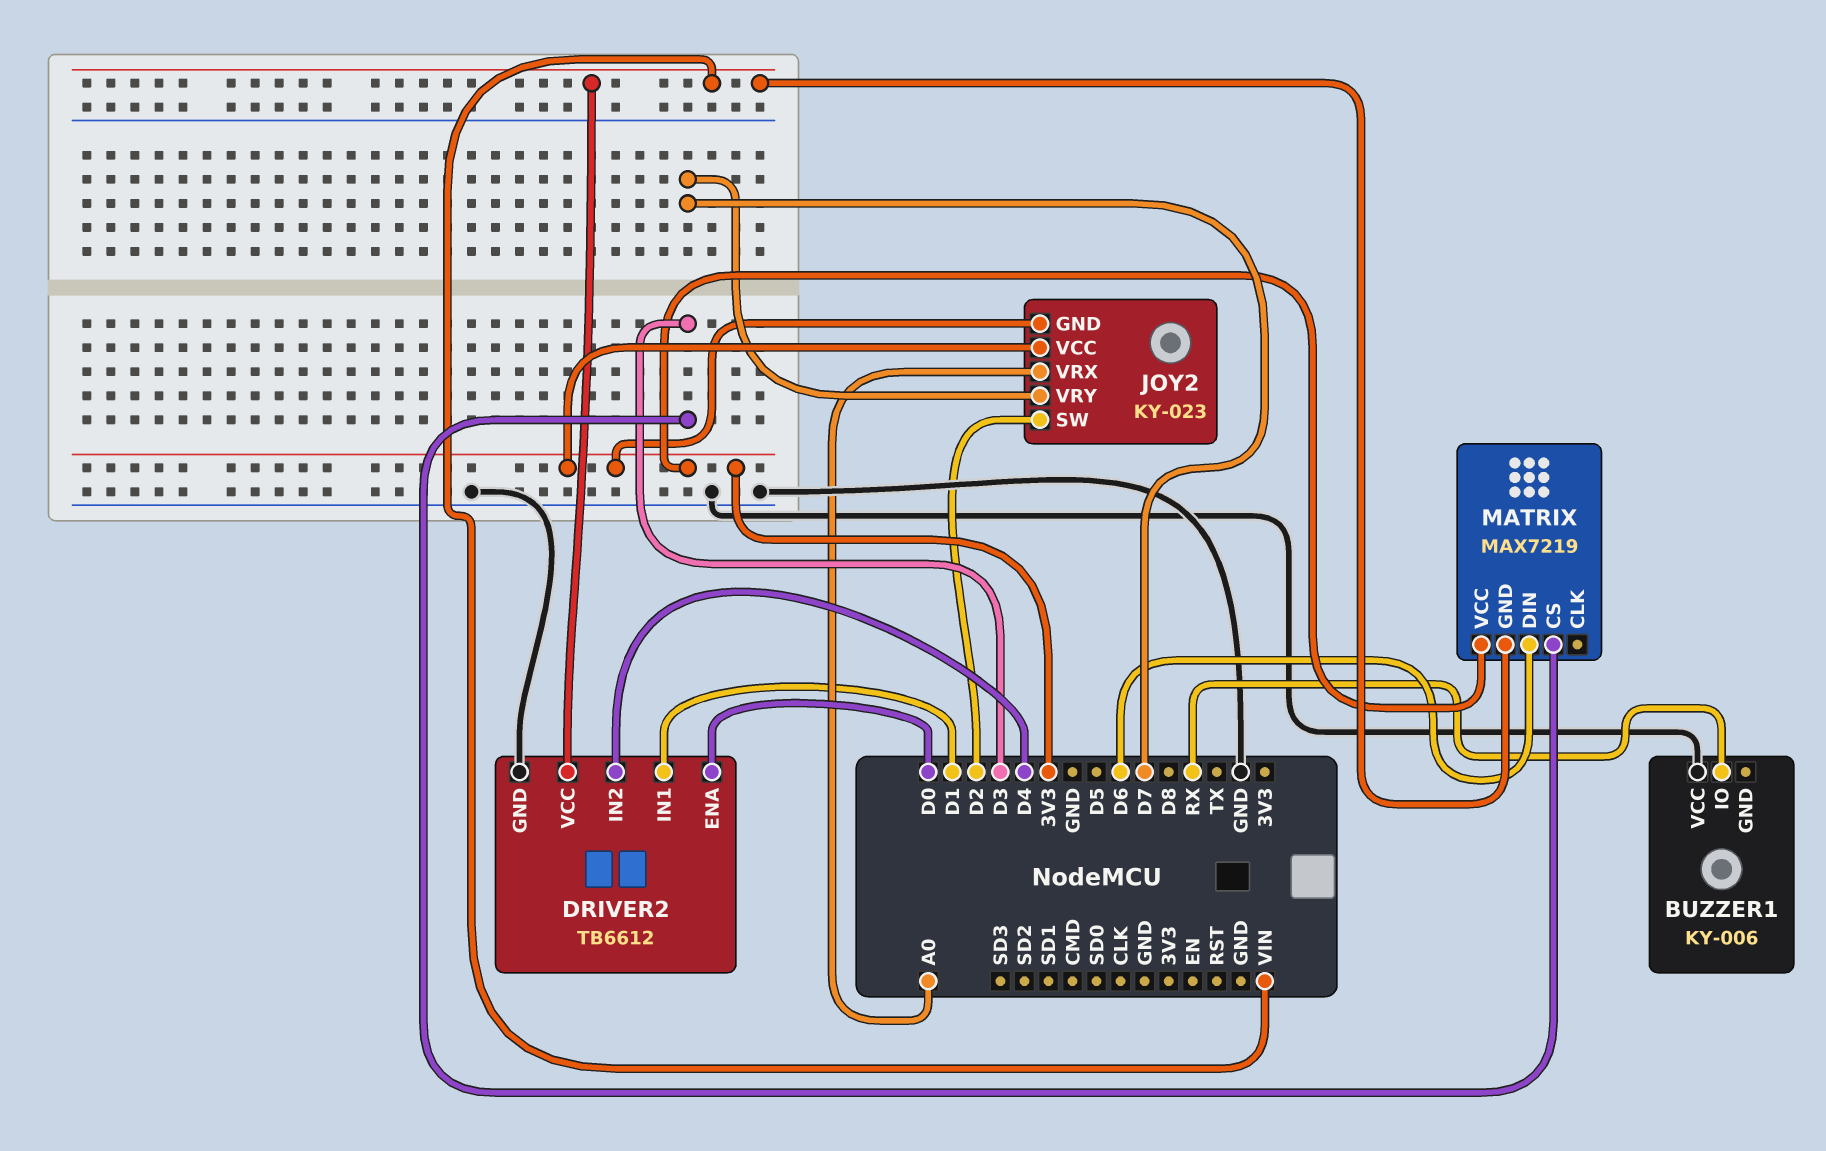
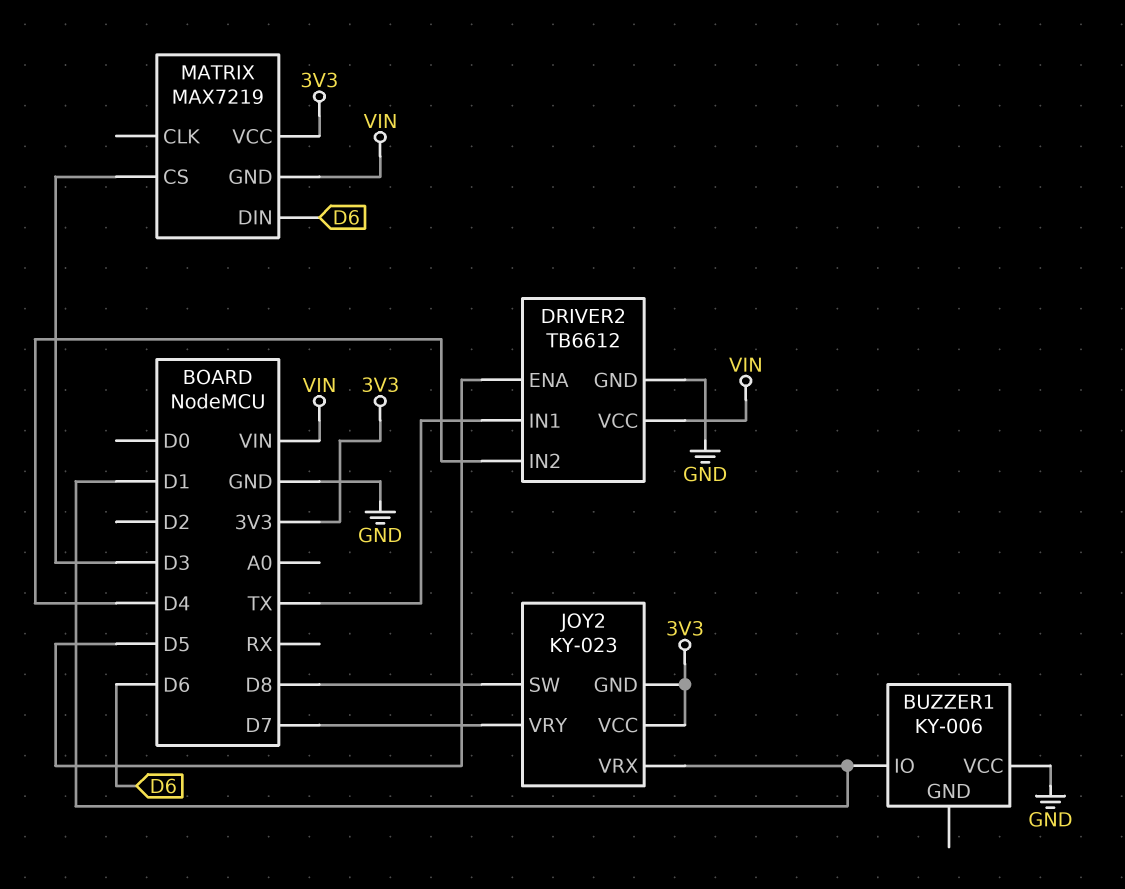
BUZZER1 pin IO: RX -> D1
DRIVER2 pin ENA: D0 -> D5
DRIVER2 pin IN1: D1 -> TX
JOY2 pin SW: D2 -> D8
JOY2 pin VRX: A0 -> D1

